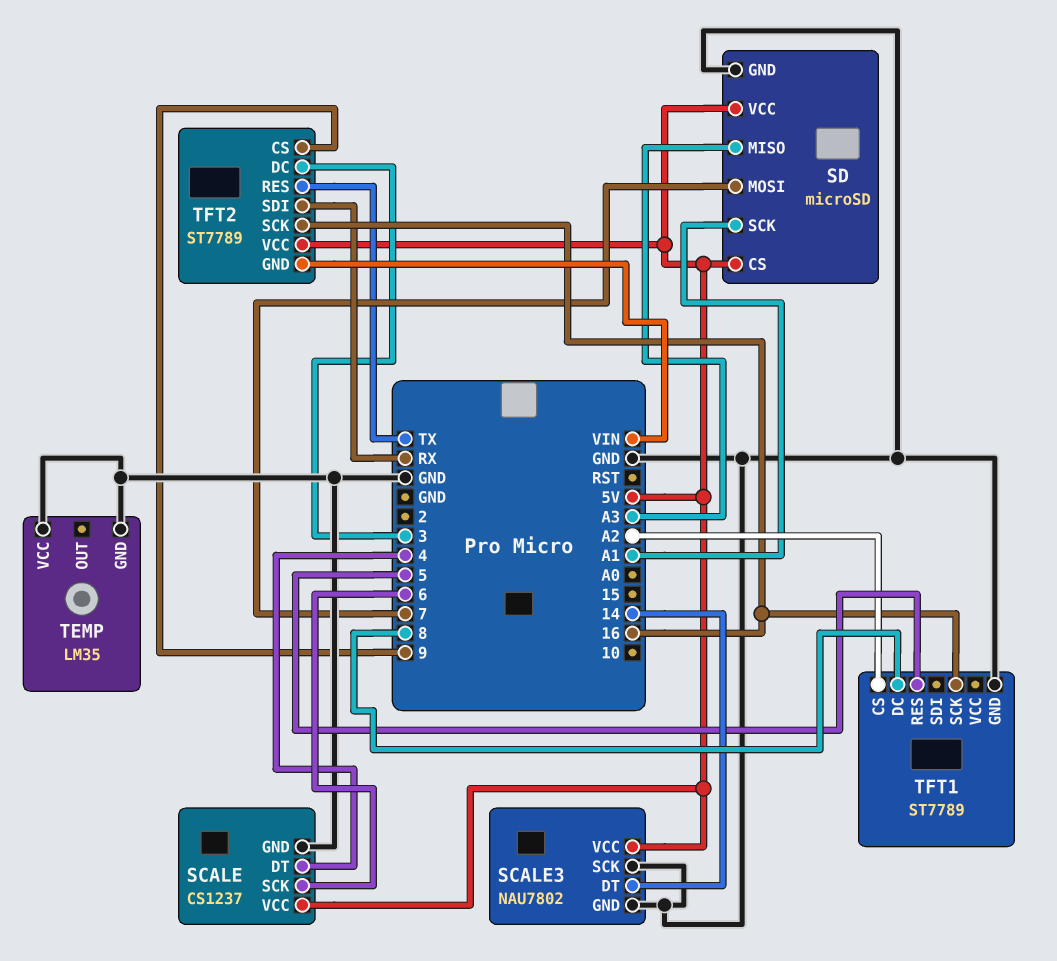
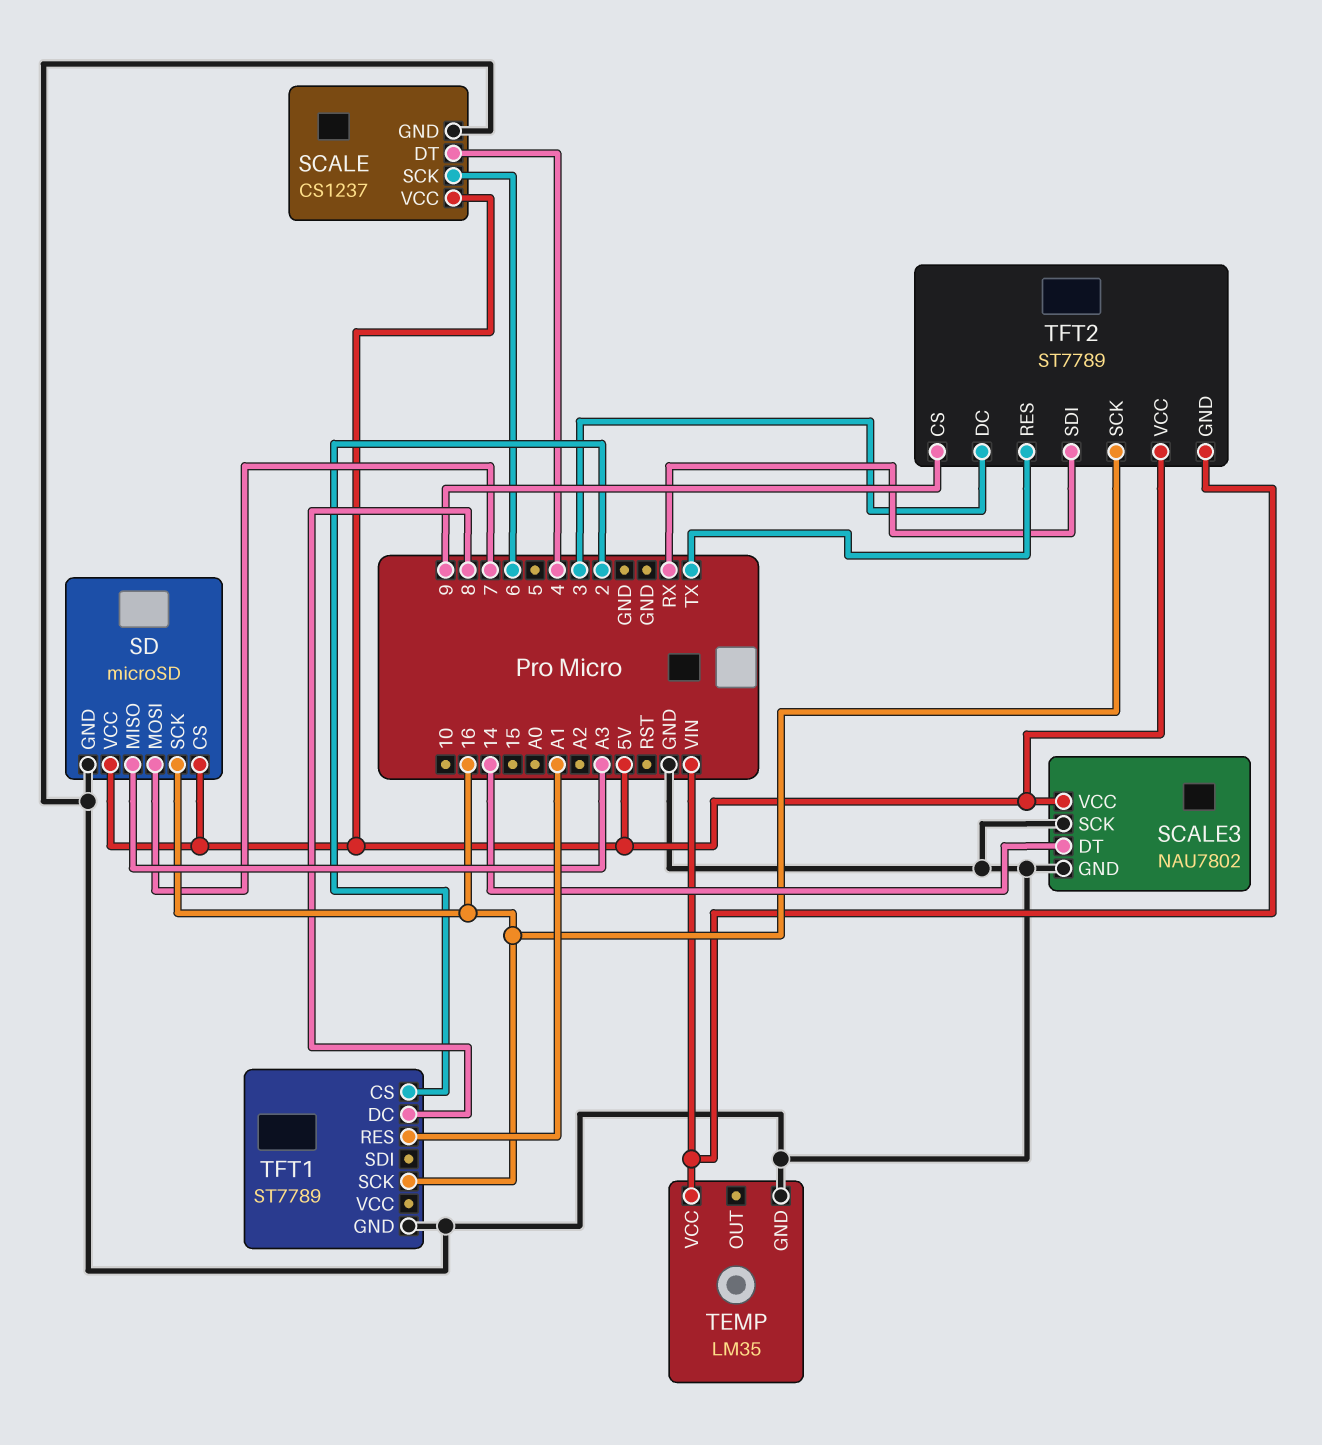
SD pin SCK: A1 -> 16
TEMP pin VCC: GND -> VIN
TFT1 pin CS: A2 -> 2
TFT1 pin RES: 5 -> A1

